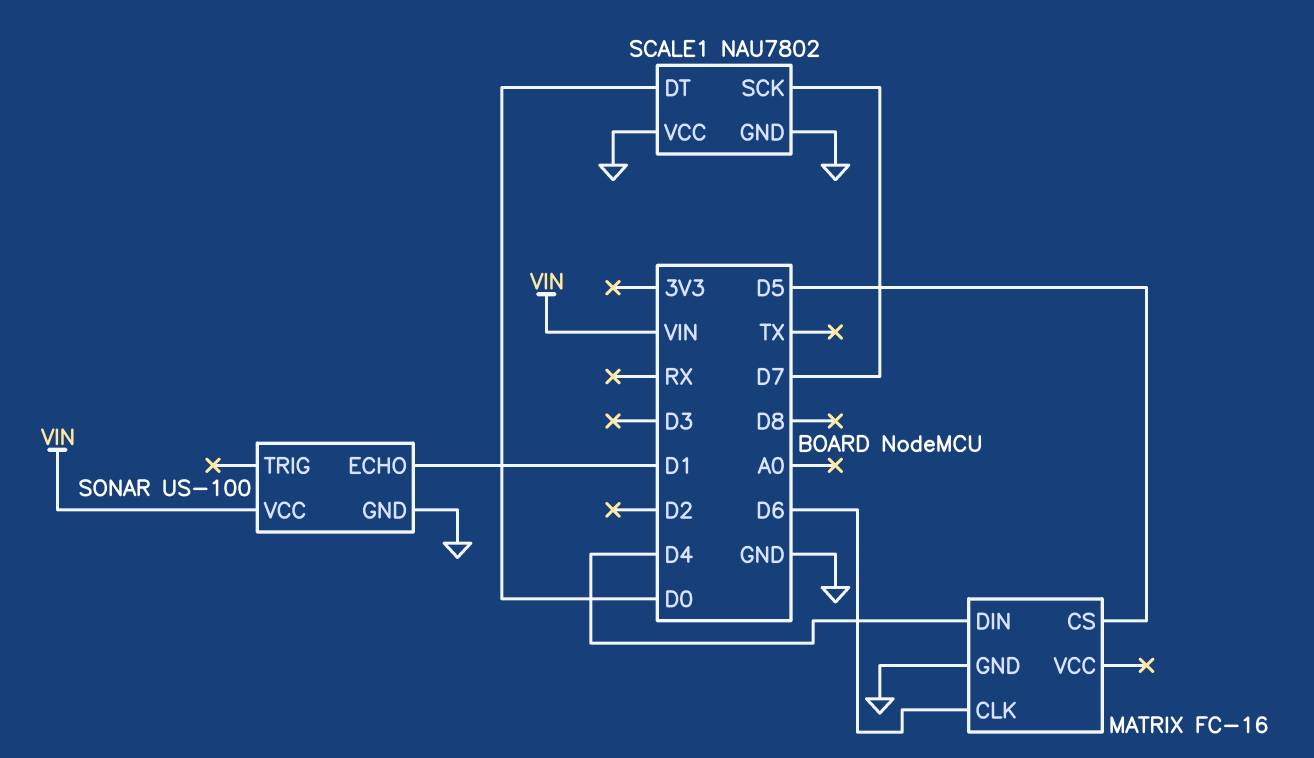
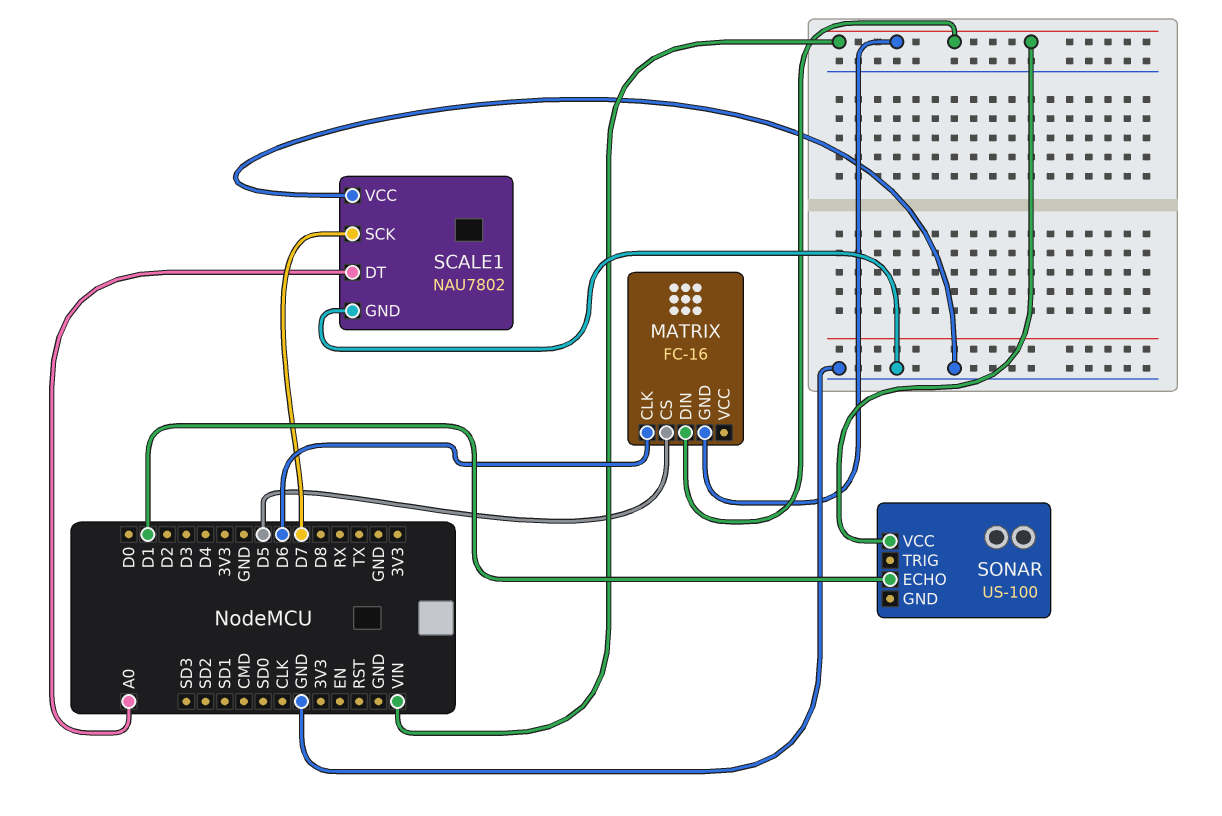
MATRIX pin DIN: D4 -> VIN
MATRIX pin GND: GND -> VIN
SCALE1 pin DT: D0 -> A0
SONAR pin GND: GND -> none

